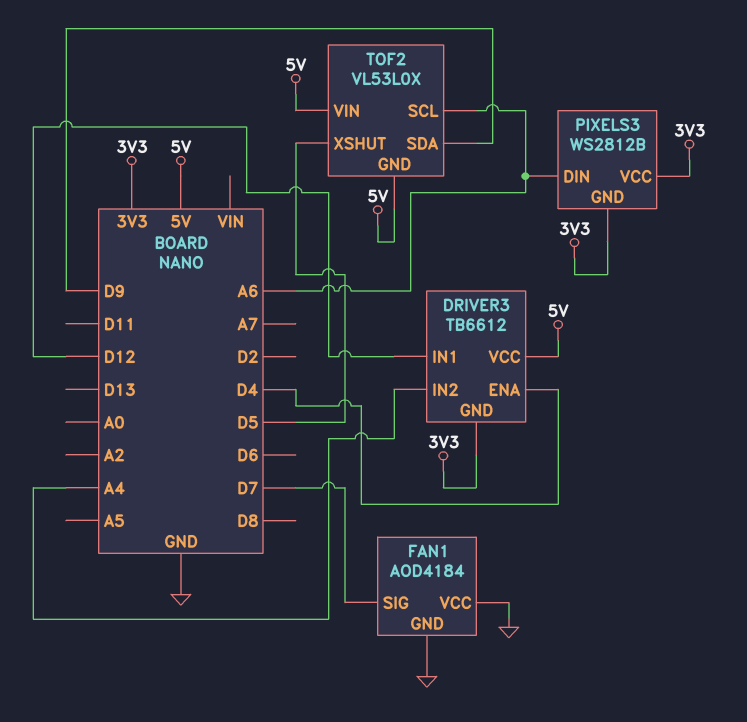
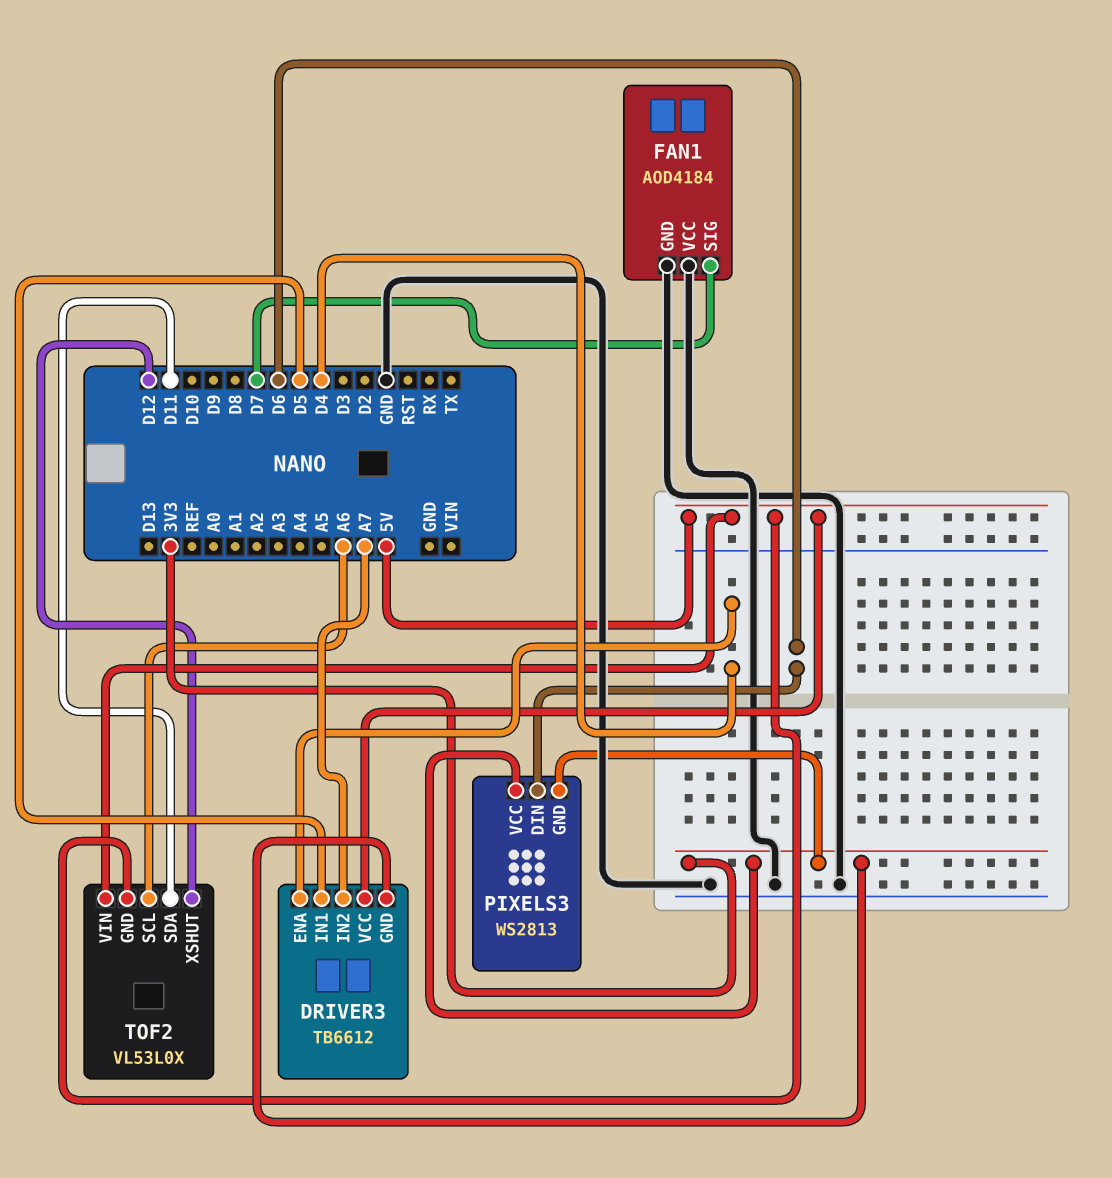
DRIVER3 pin IN1: D12 -> D5
DRIVER3 pin IN2: A4 -> A7
PIXELS3: WS2812B -> WS2813
PIXELS3 pin DIN: A6 -> D6
TOF2 pin SDA: D9 -> D11
TOF2 pin XSHUT: D5 -> D12

